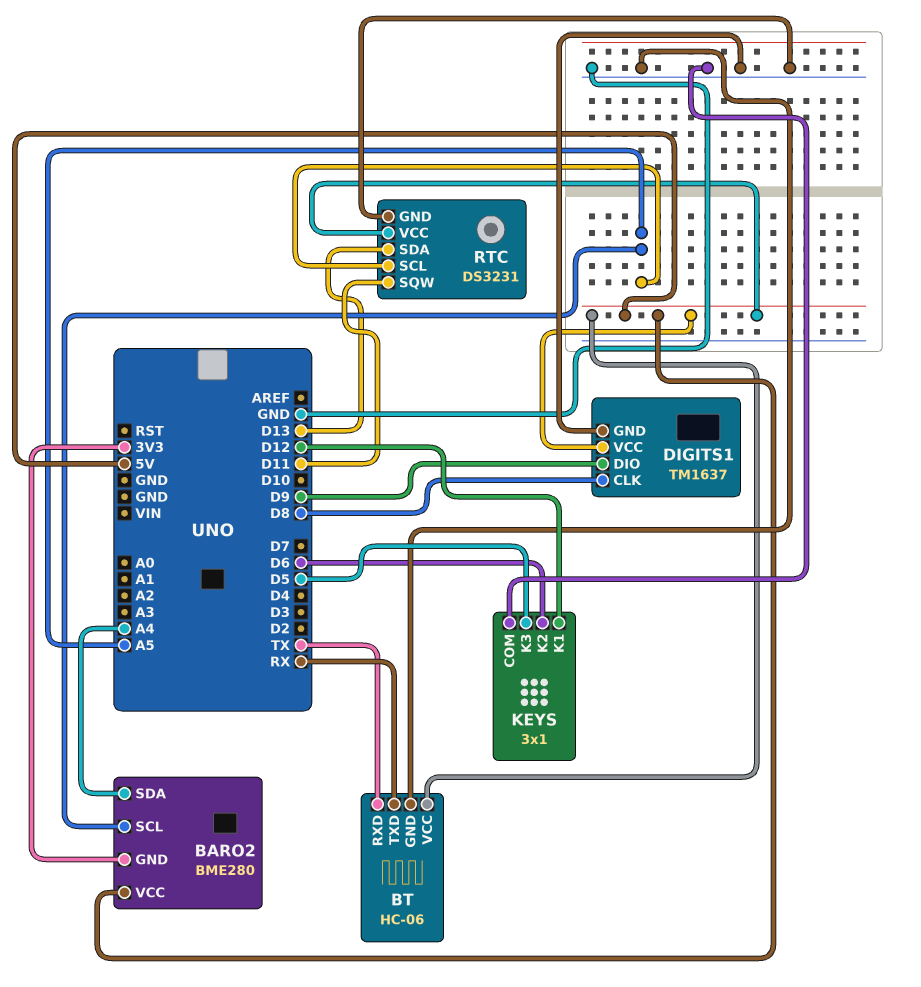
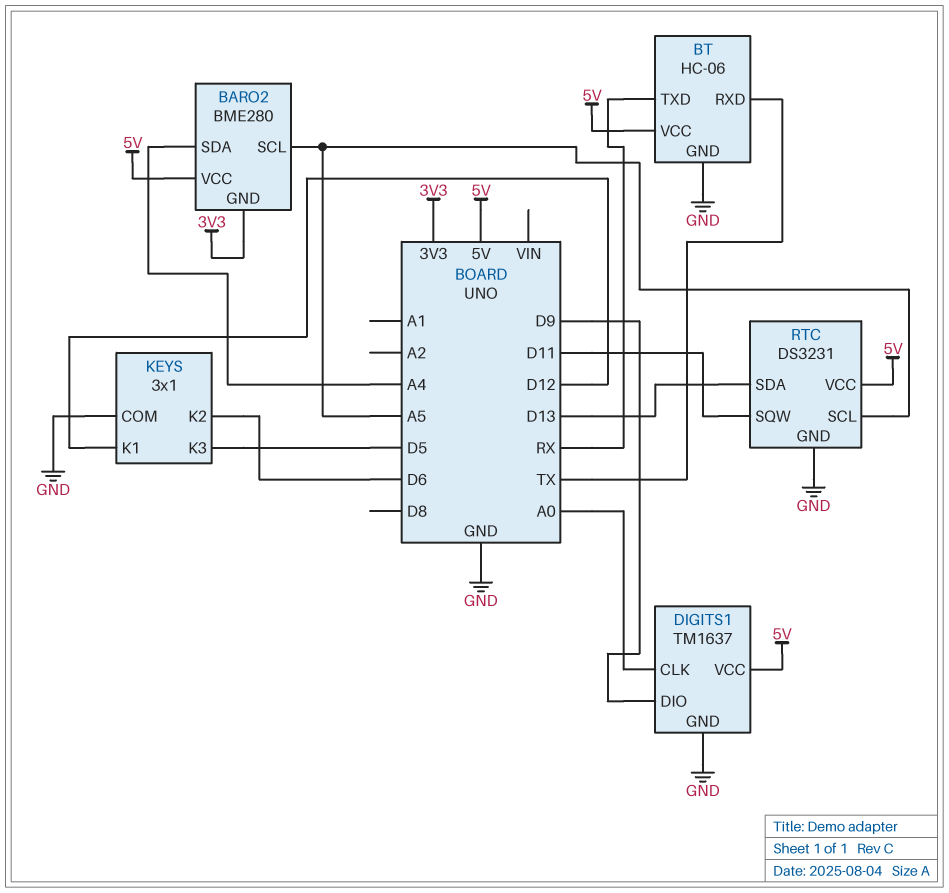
DIGITS1 pin CLK: D8 -> A0

